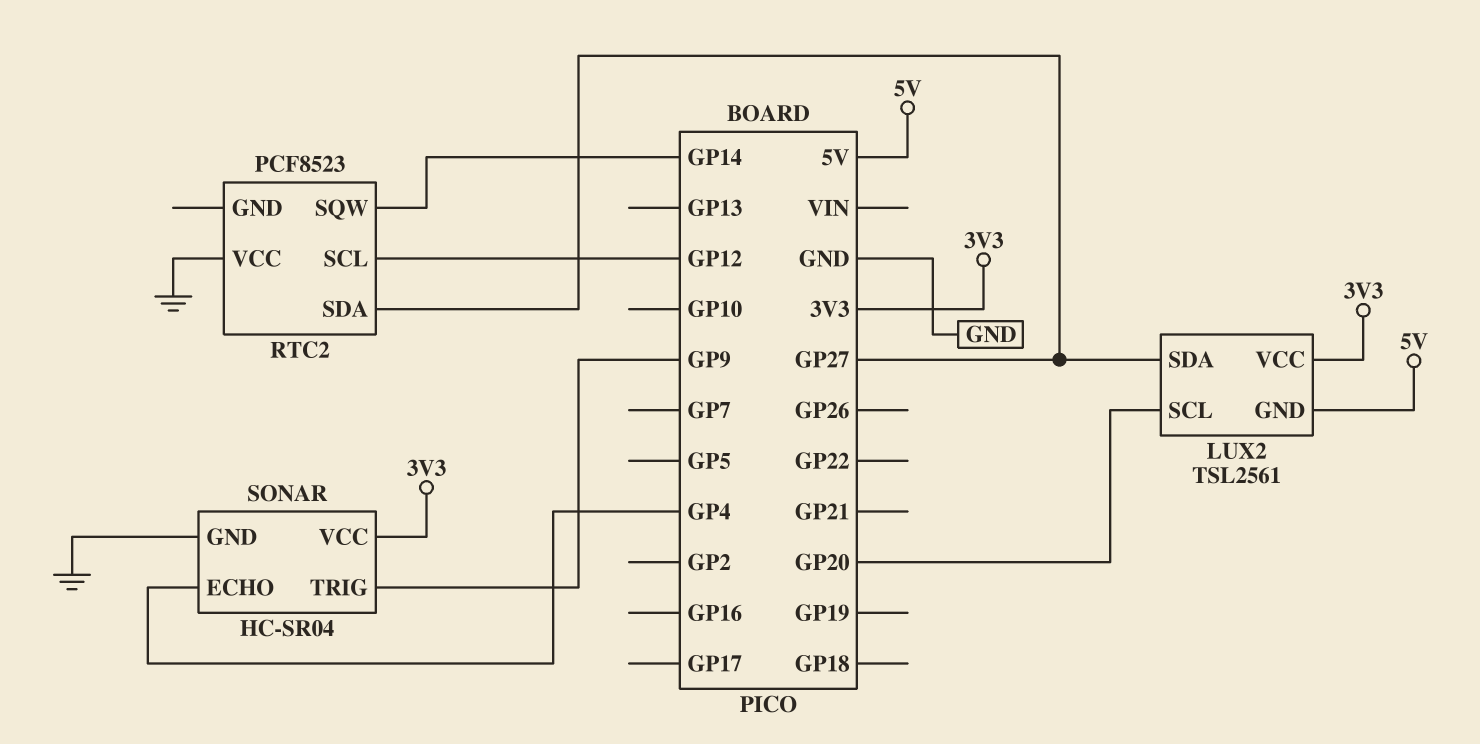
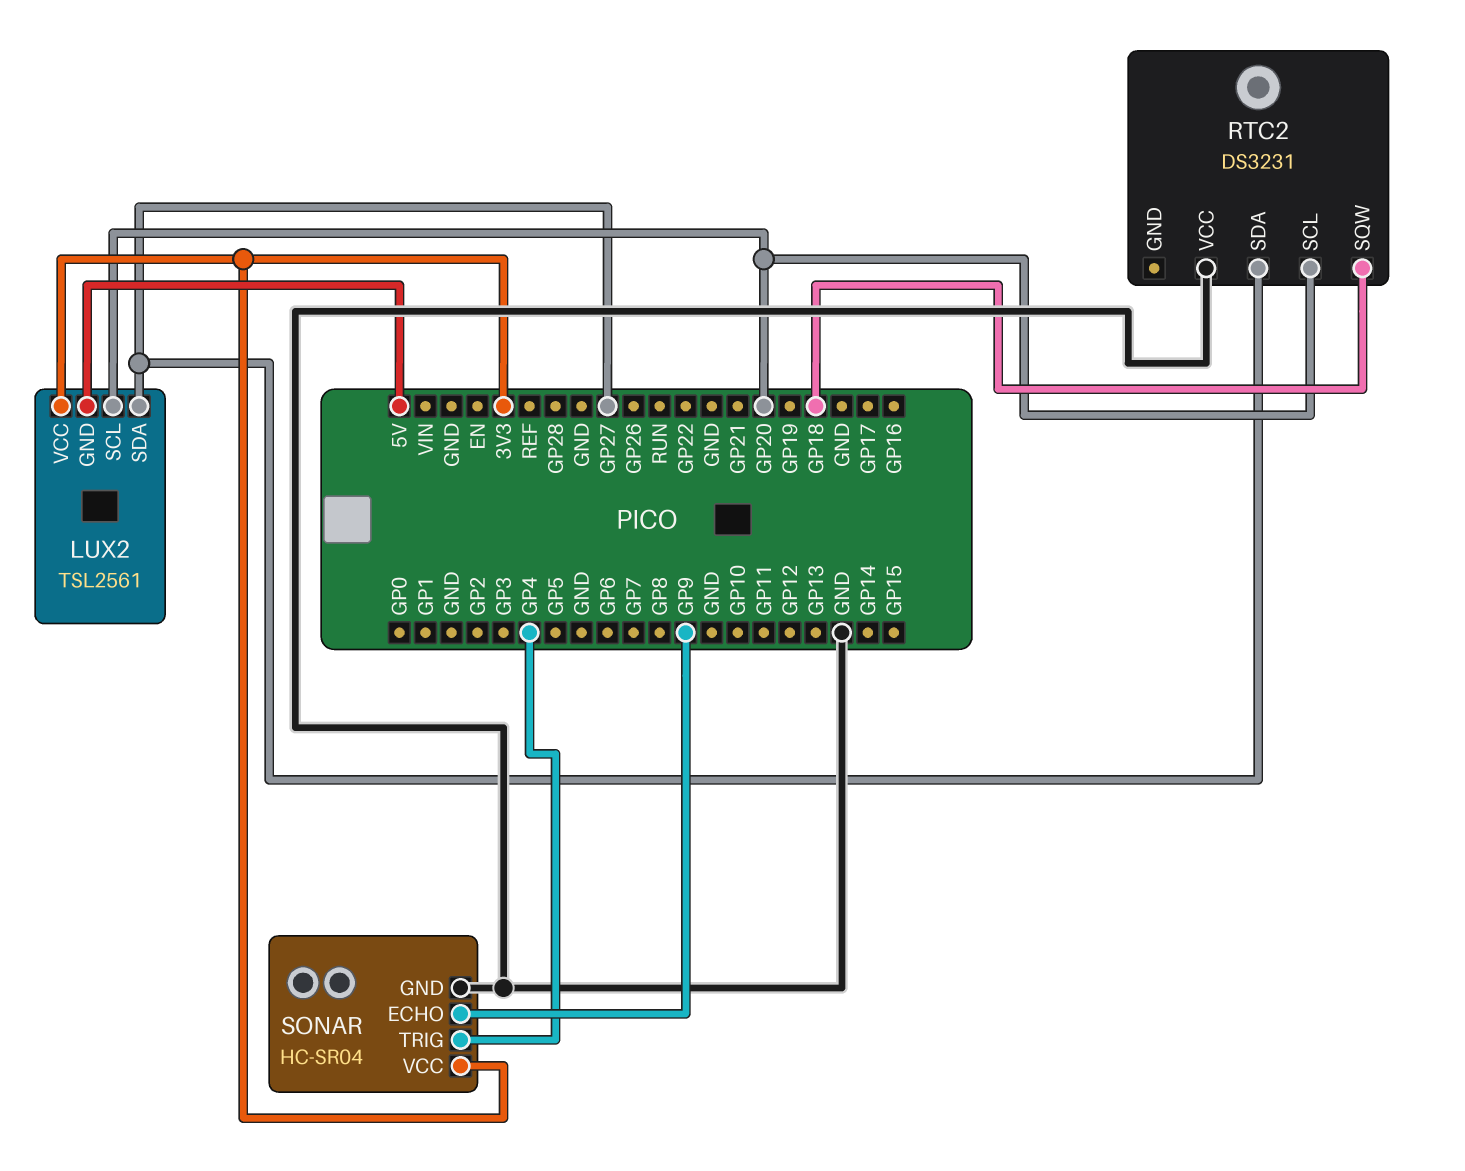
RTC2: PCF8523 -> DS3231
RTC2 pin SCL: GP12 -> GP20
RTC2 pin SQW: GP14 -> GP18
SONAR pin ECHO: GP4 -> GP9
SONAR pin TRIG: GP9 -> GP4

